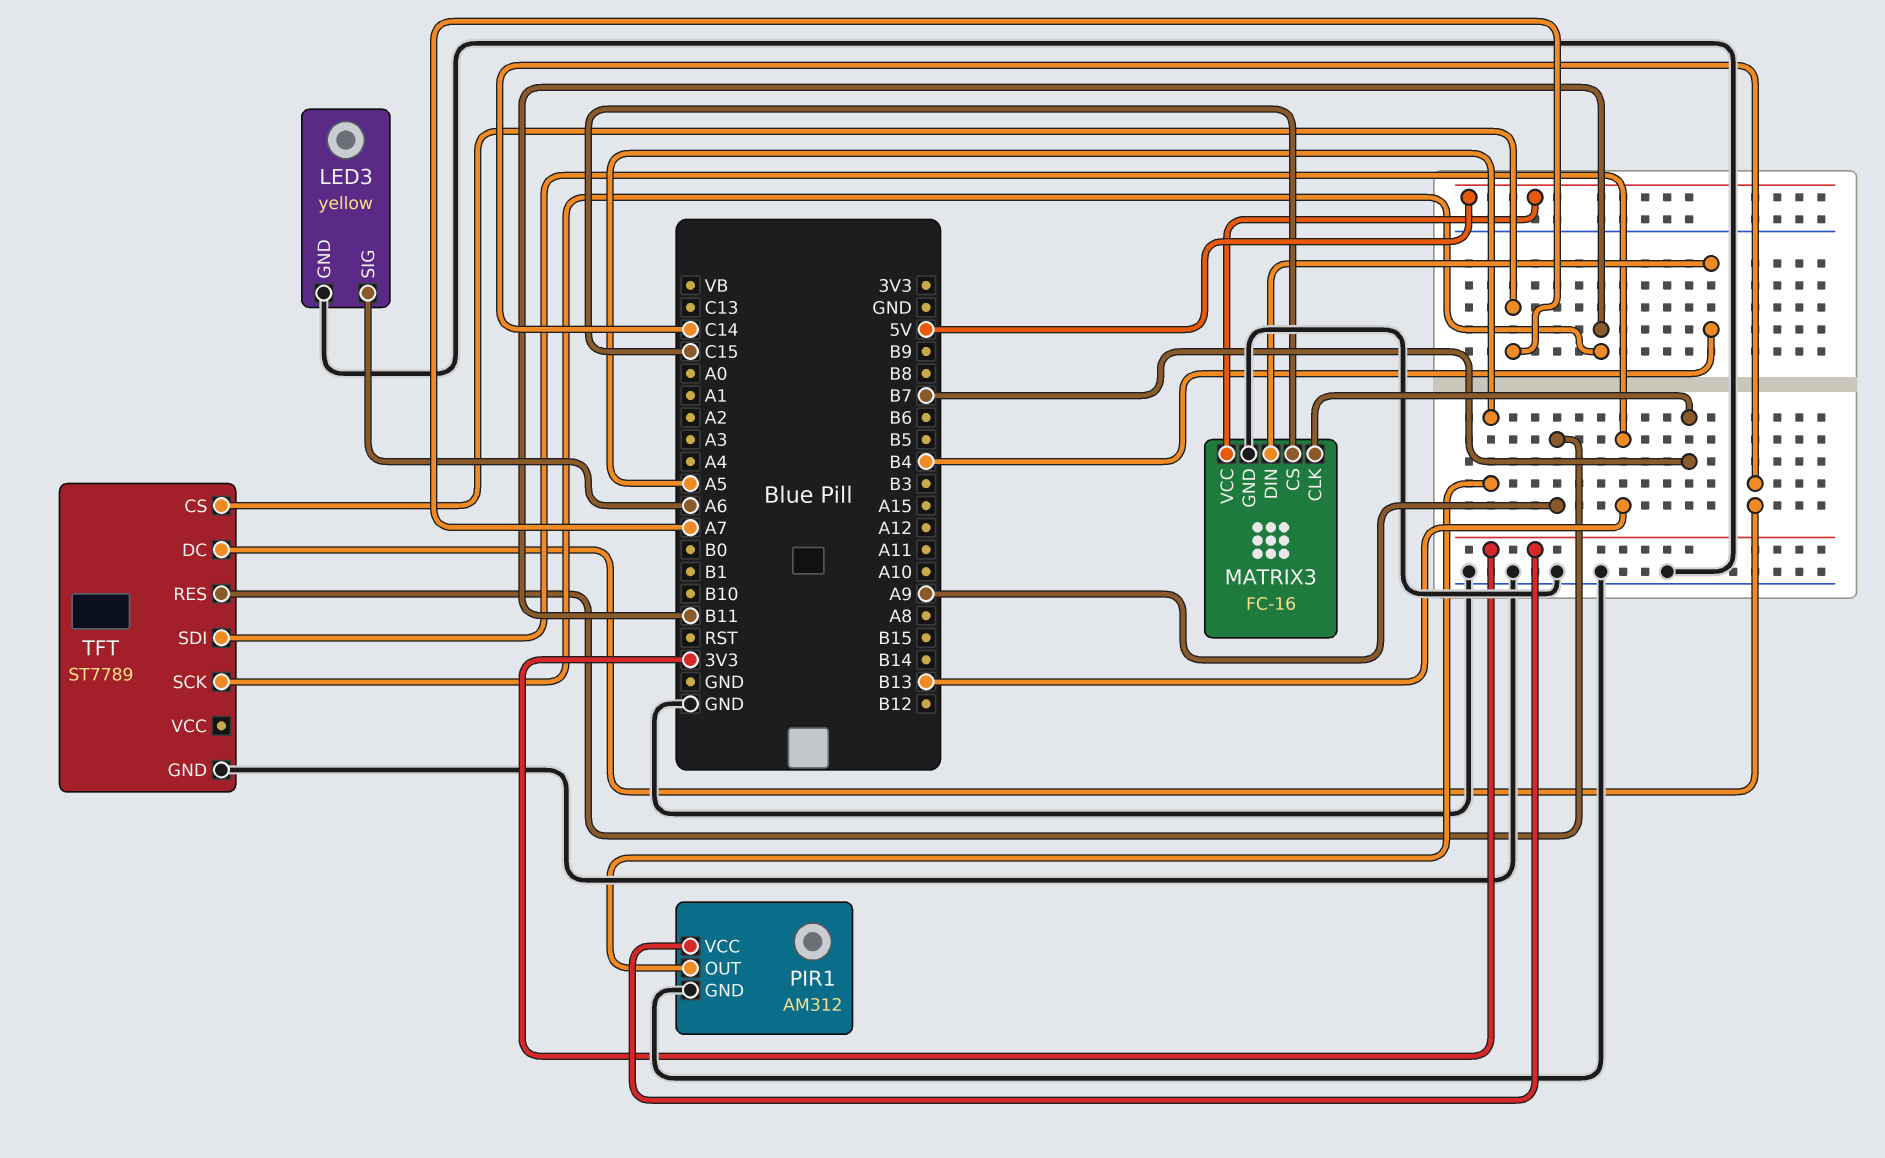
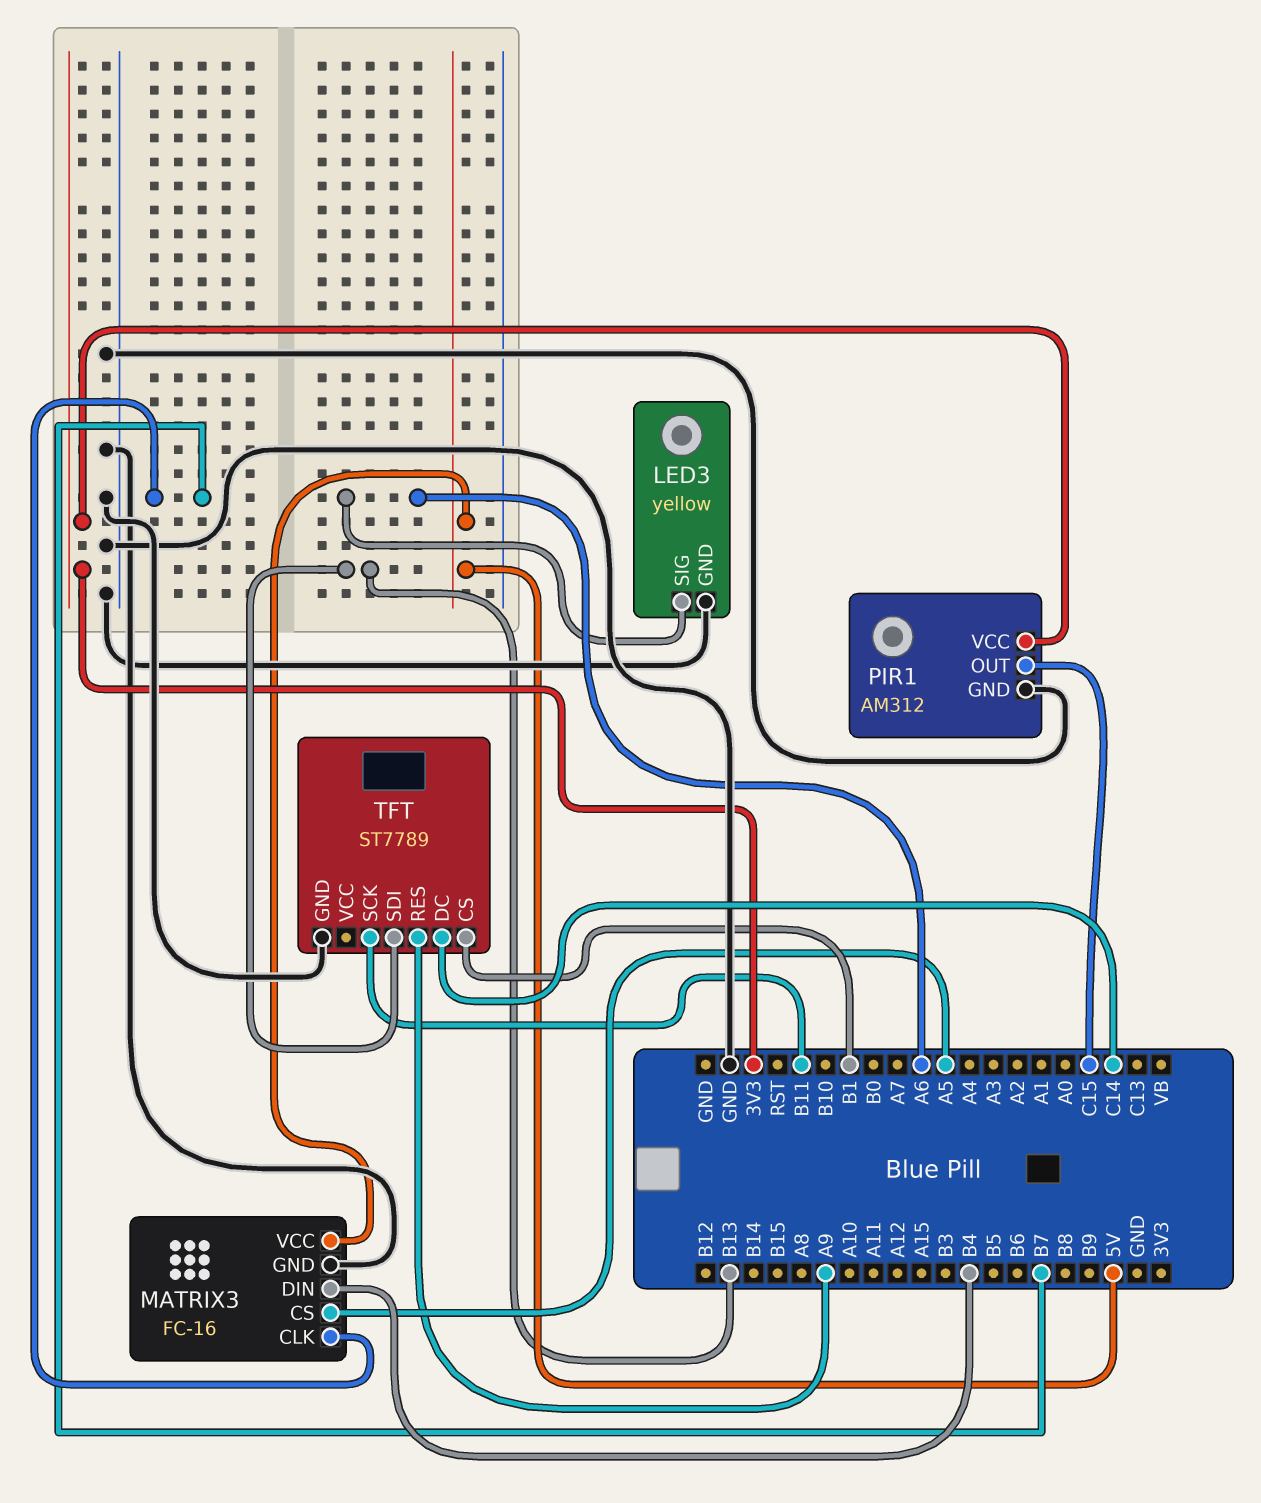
MATRIX3 pin CS: C15 -> A5
PIR1 pin OUT: A5 -> C15
TFT pin CS: A7 -> B1

